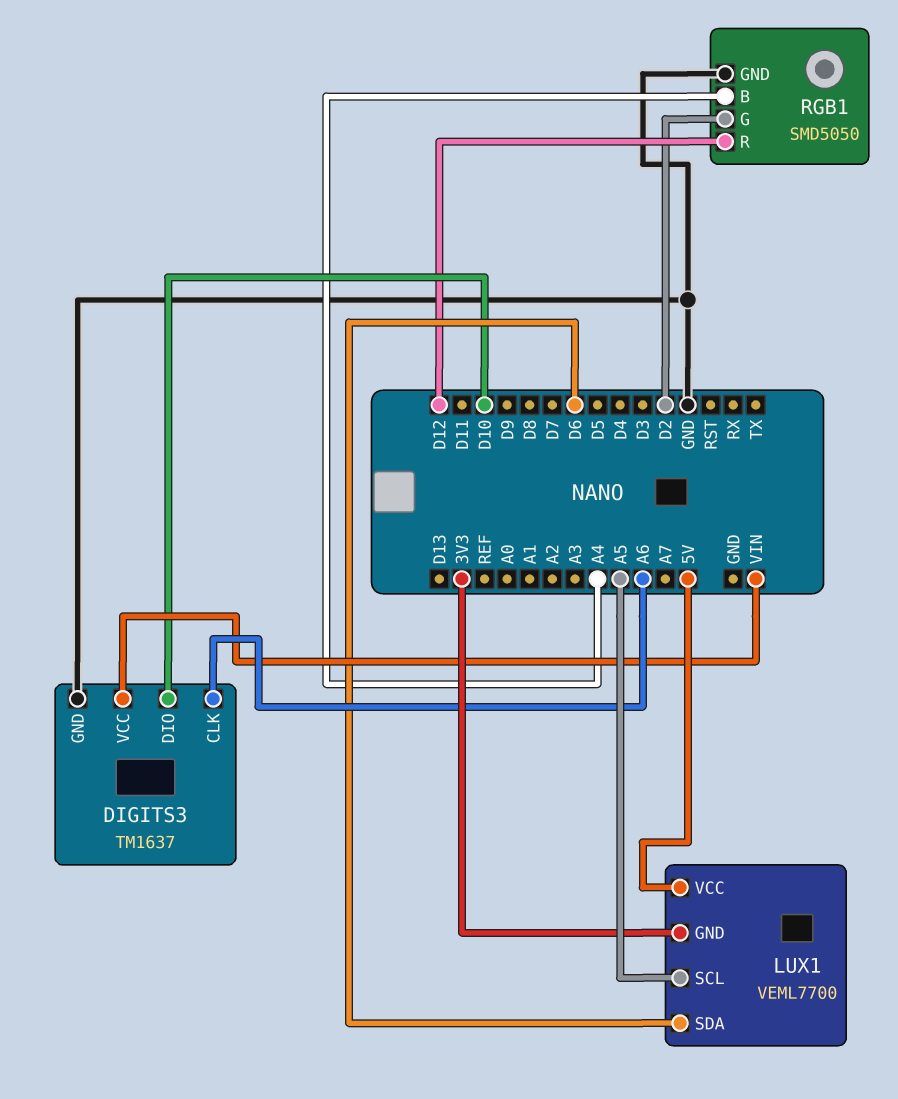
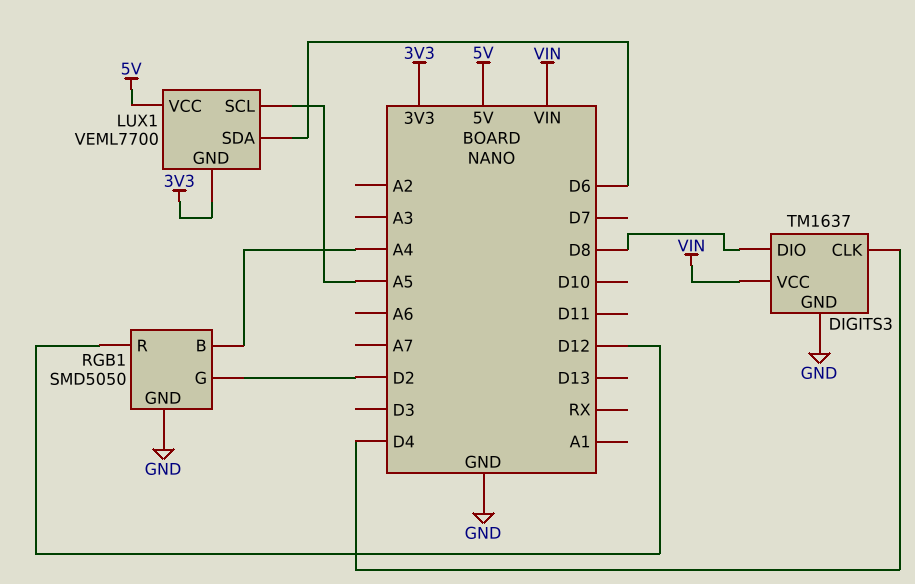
DIGITS3 pin CLK: A6 -> D4
DIGITS3 pin DIO: D10 -> D8

